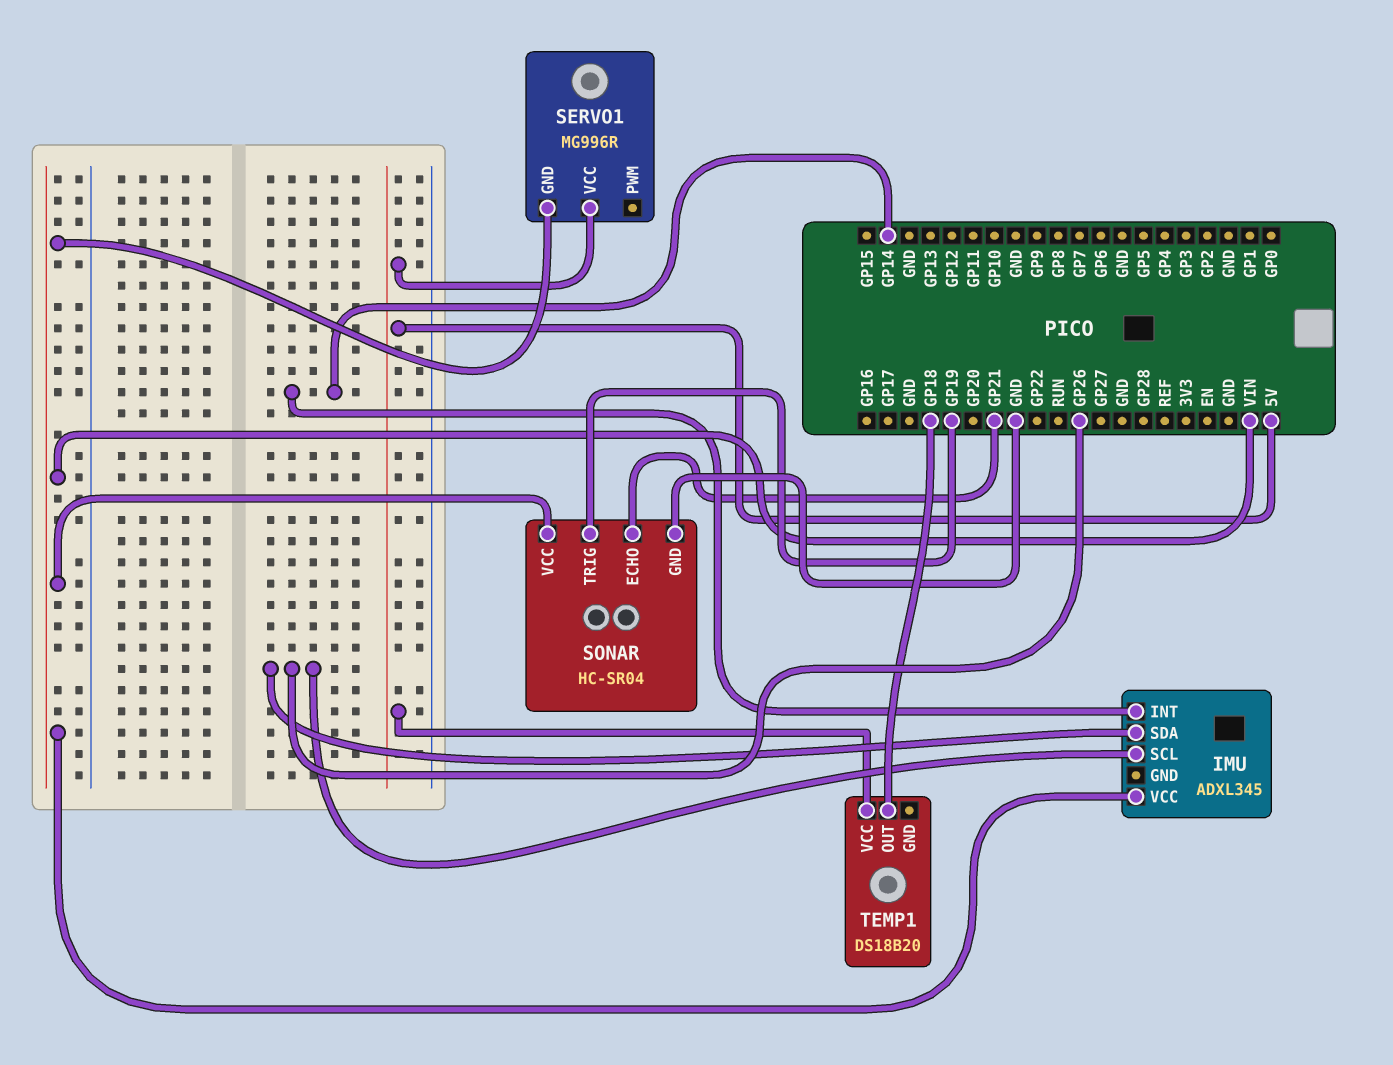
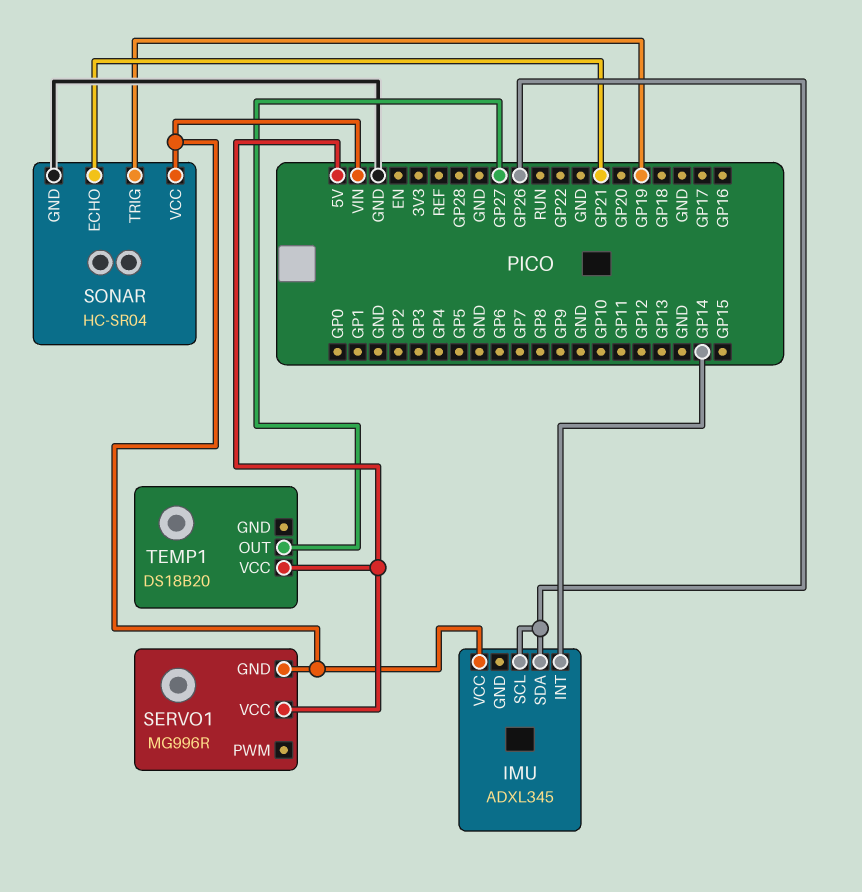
TEMP1 pin OUT: GP18 -> GP27

